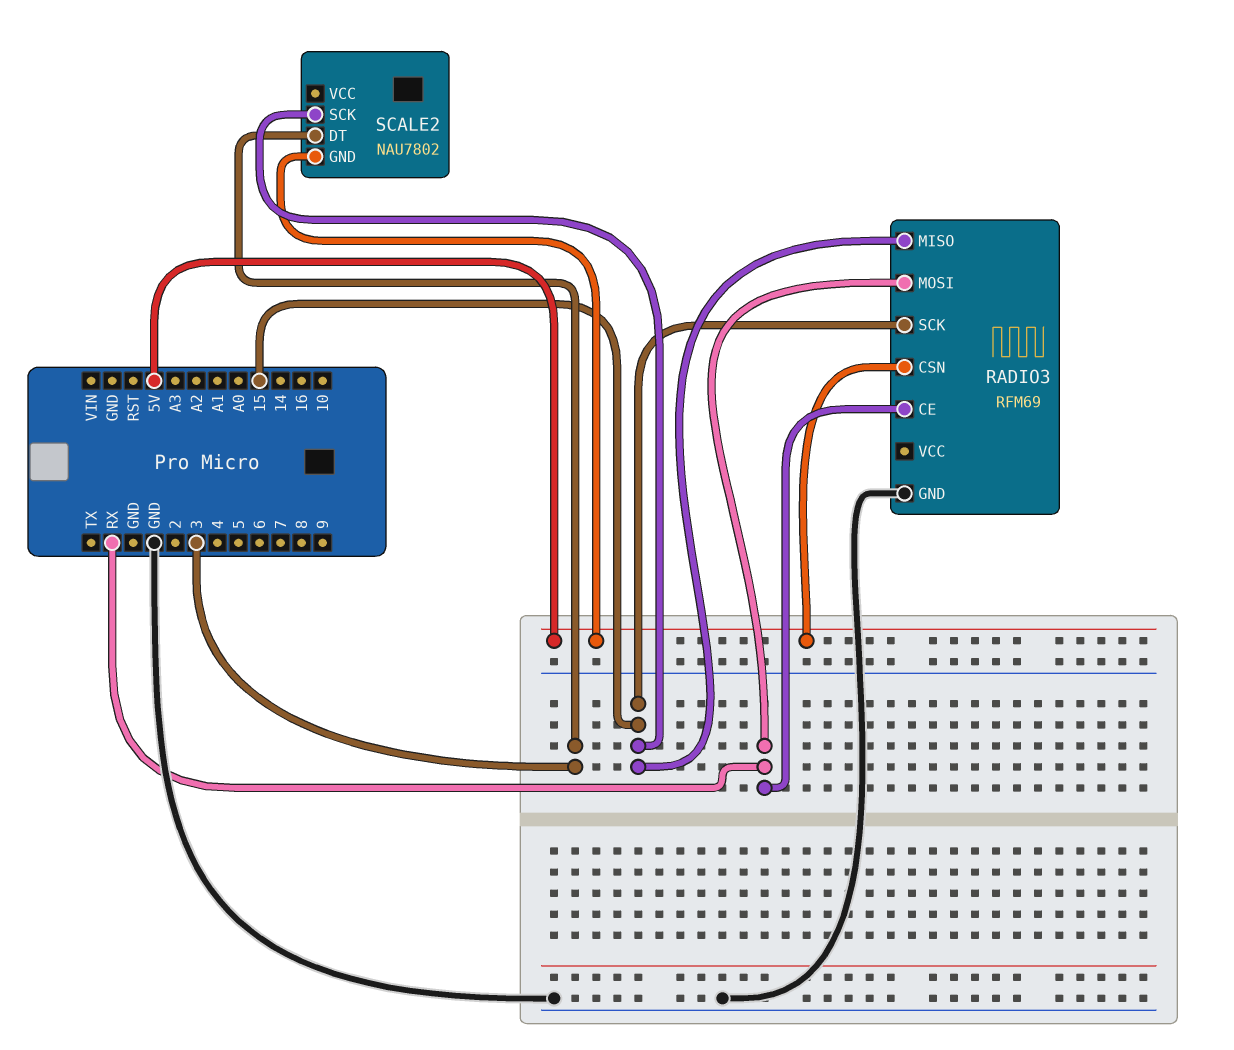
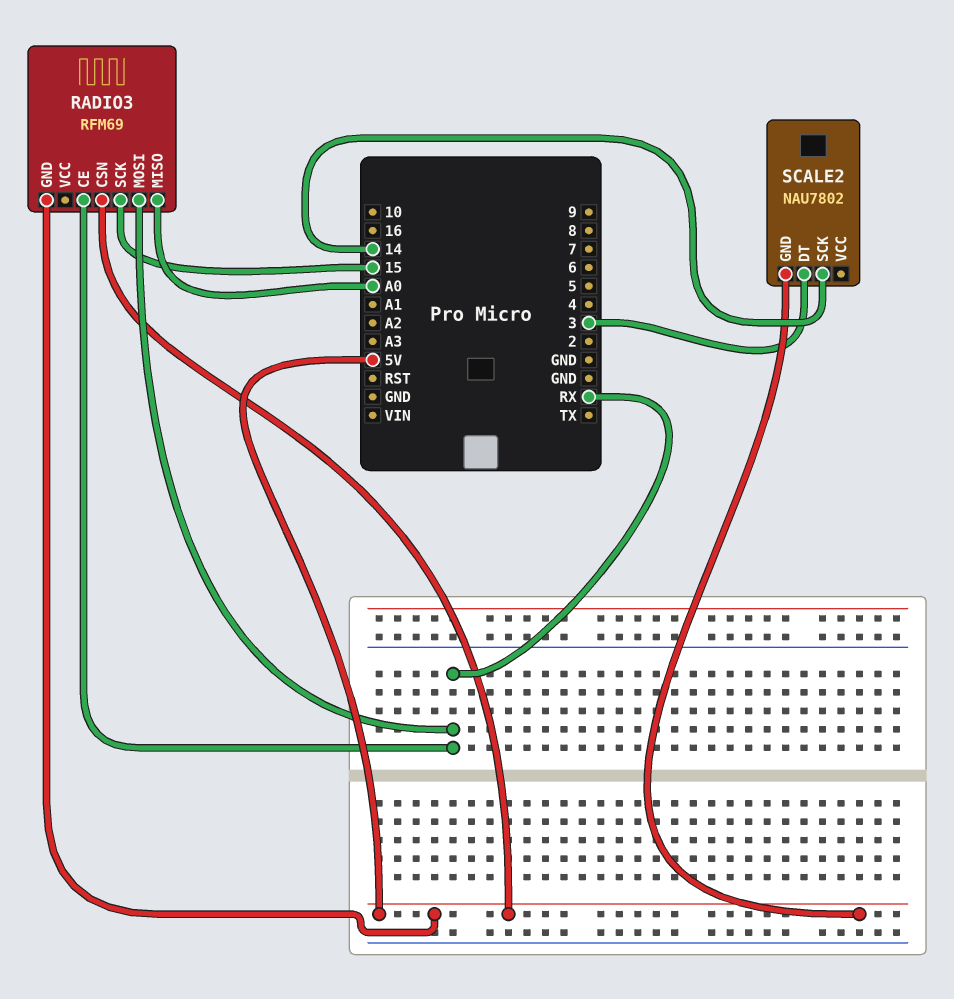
RADIO3 pin GND: GND -> 5V
RADIO3 pin MISO: 15 -> A0
SCALE2 pin SCK: 15 -> 14

